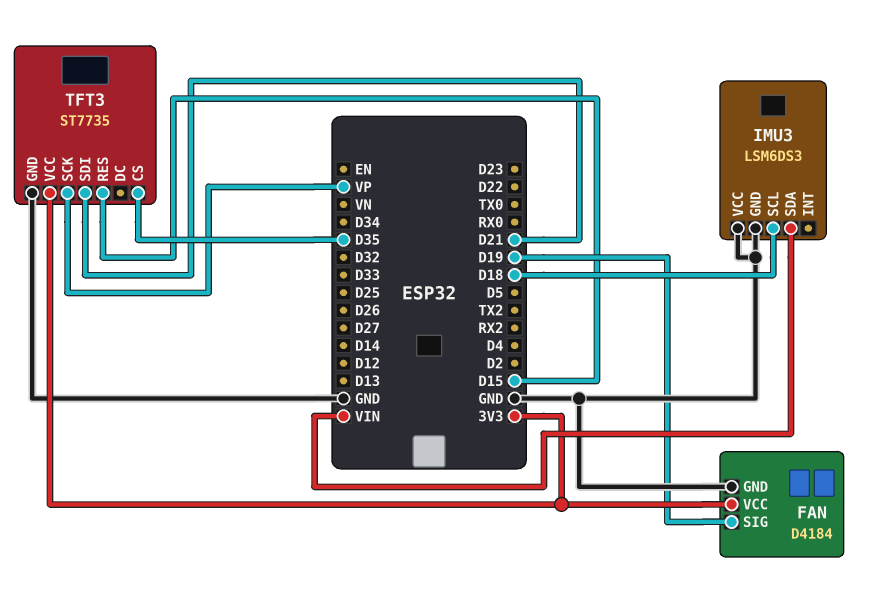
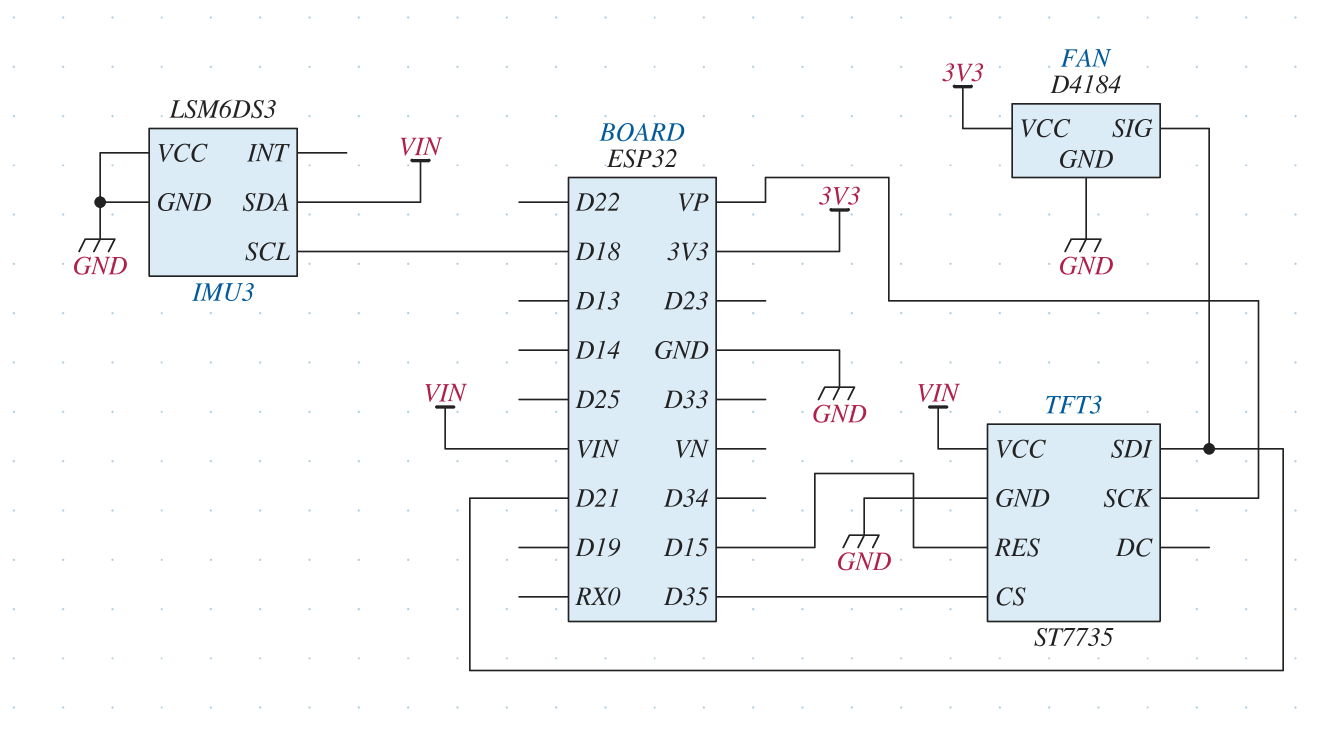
FAN pin SIG: D19 -> D21
TFT3 pin VCC: 3V3 -> VIN

